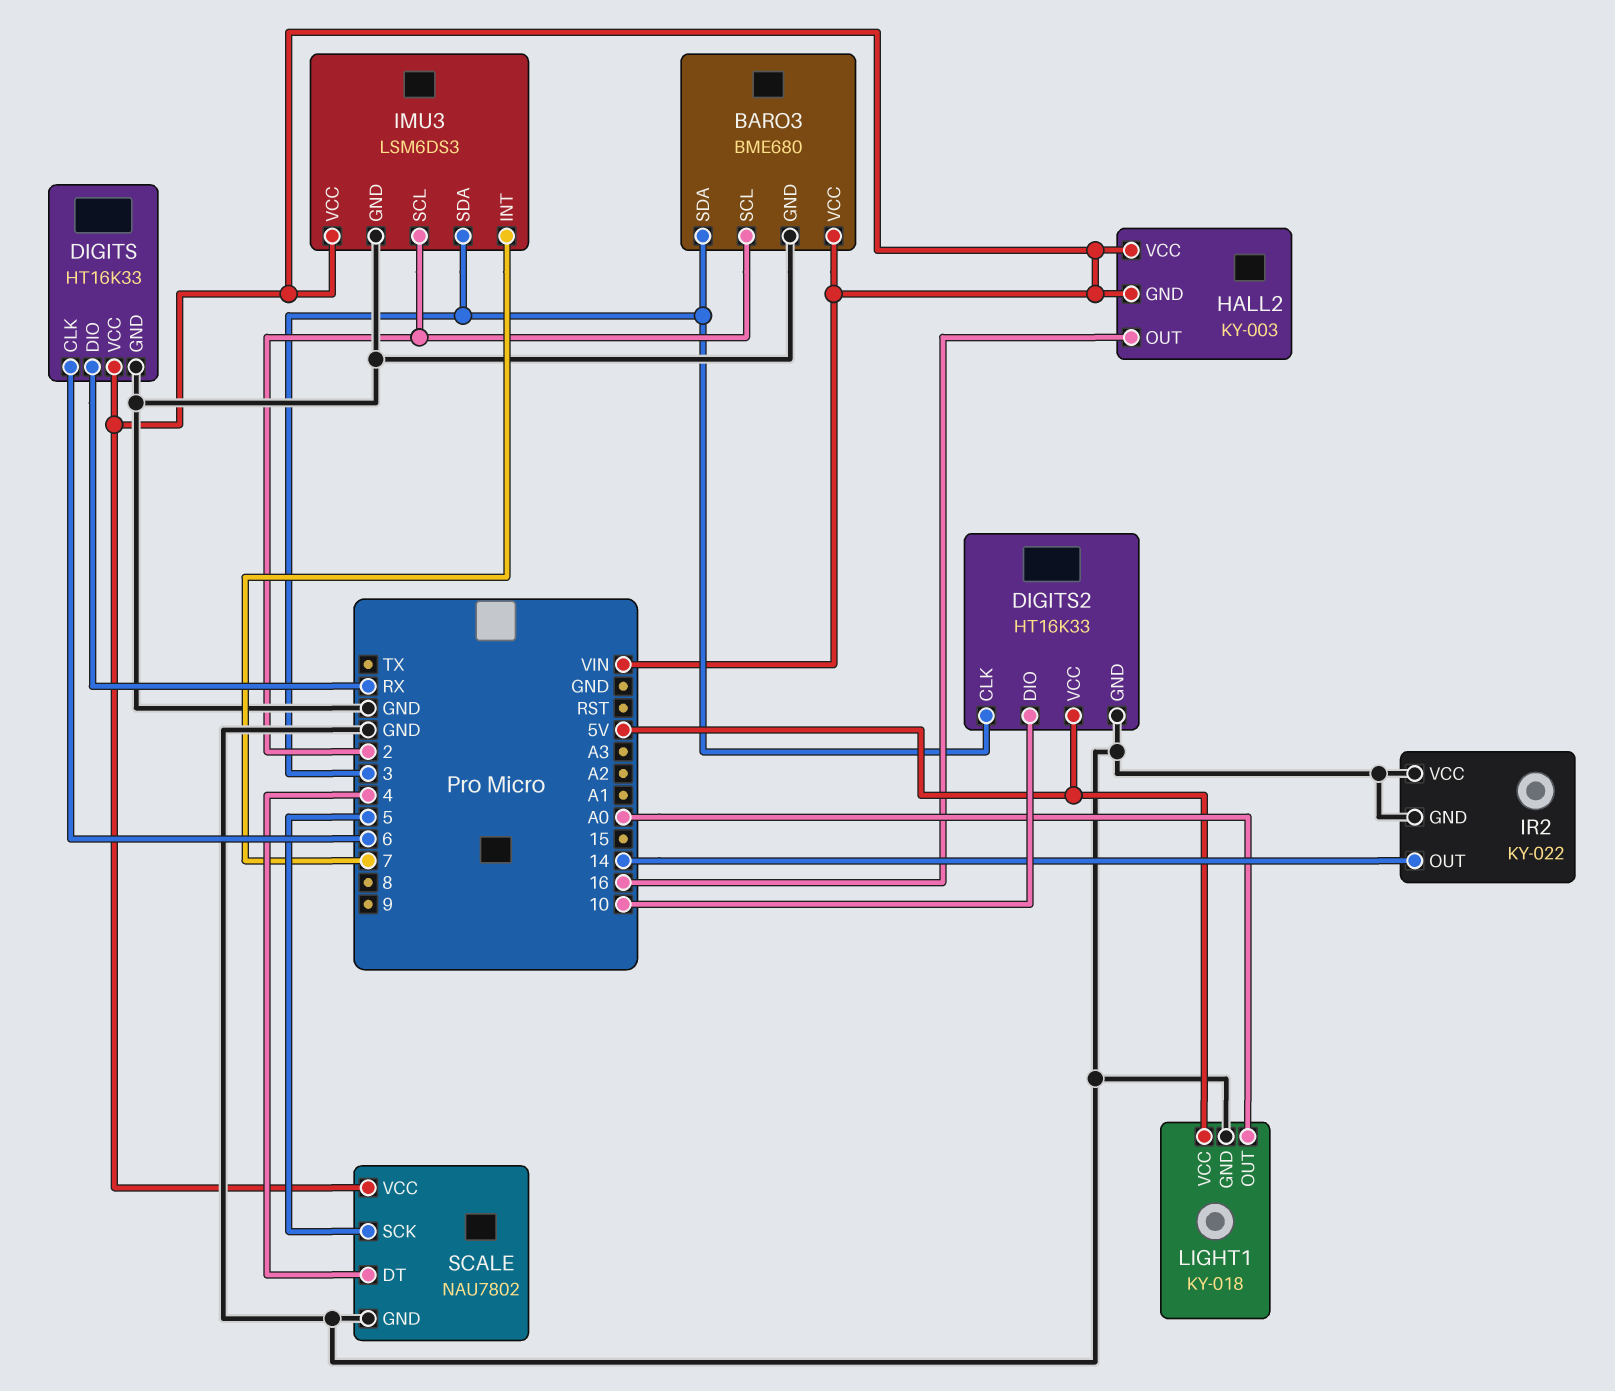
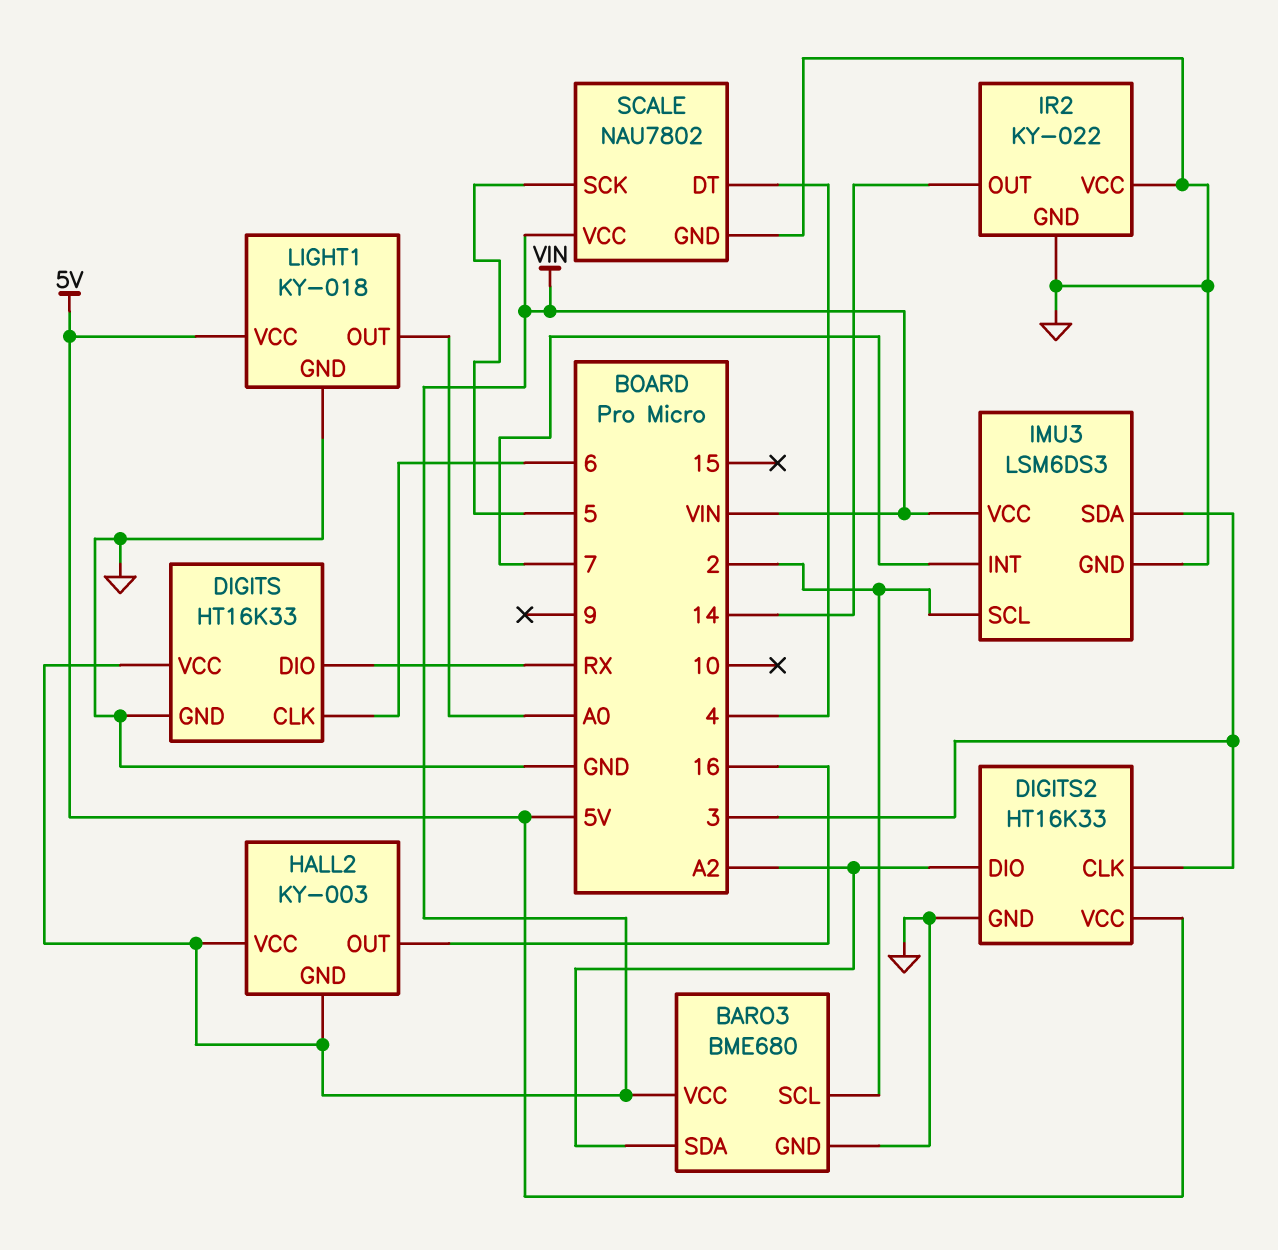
BARO3 pin SDA: 3 -> A2
DIGITS2 pin DIO: 10 -> A2

